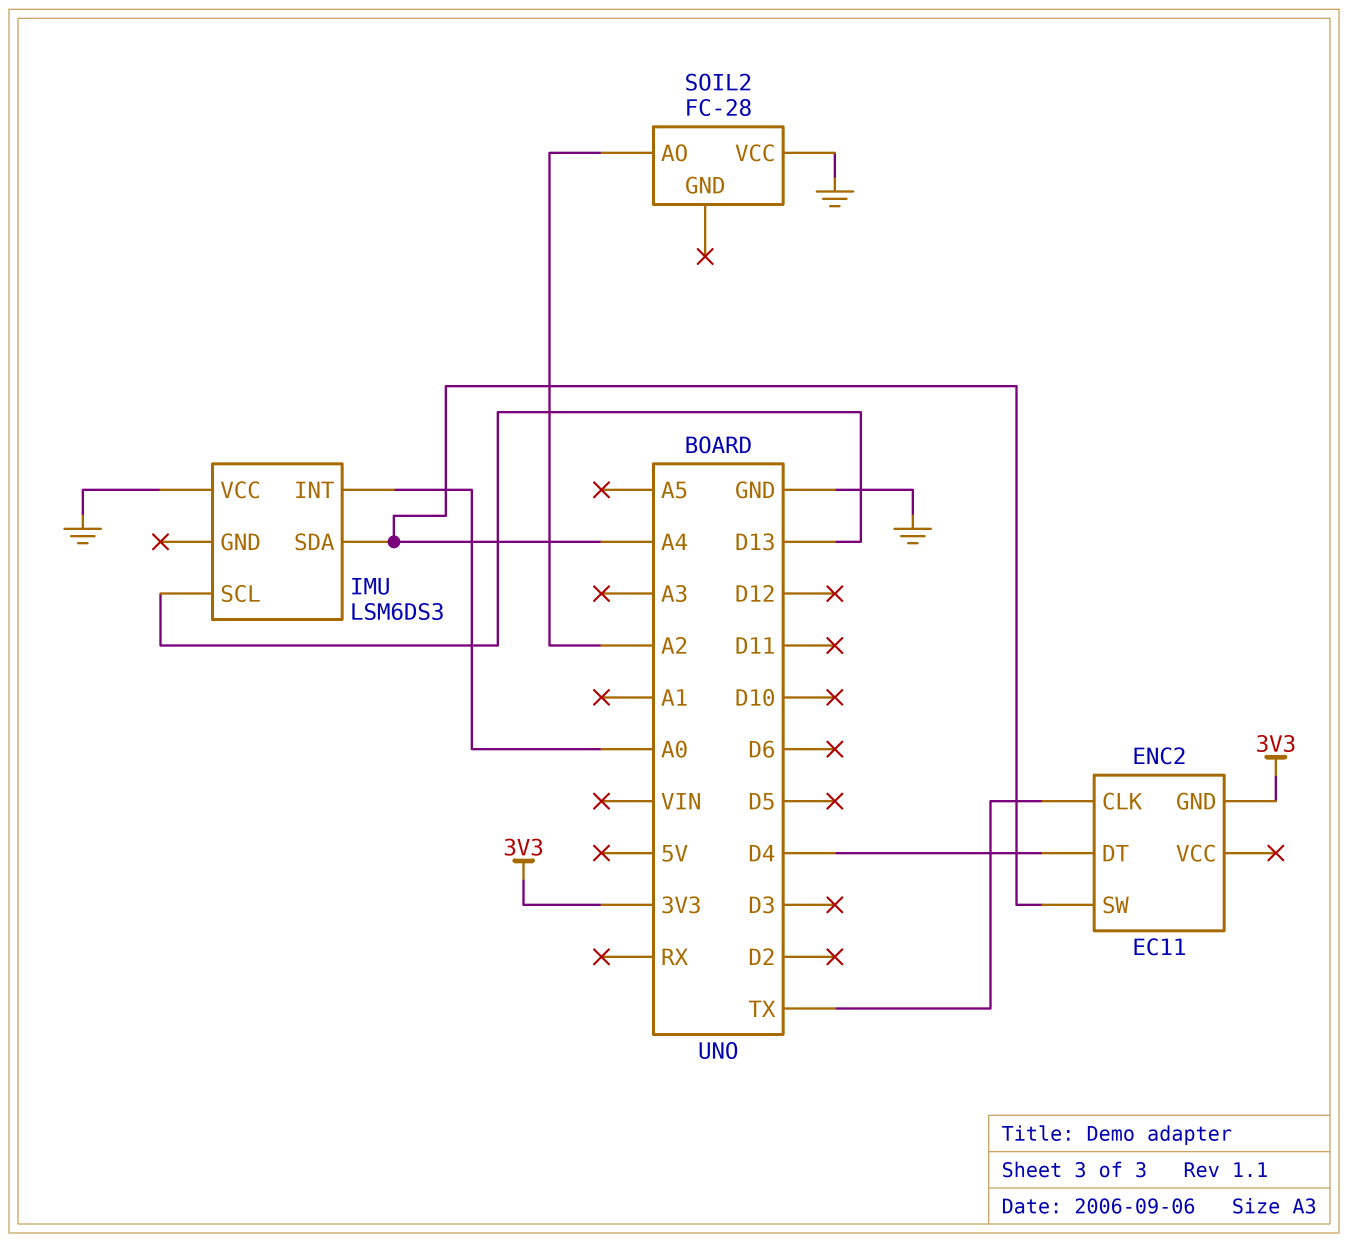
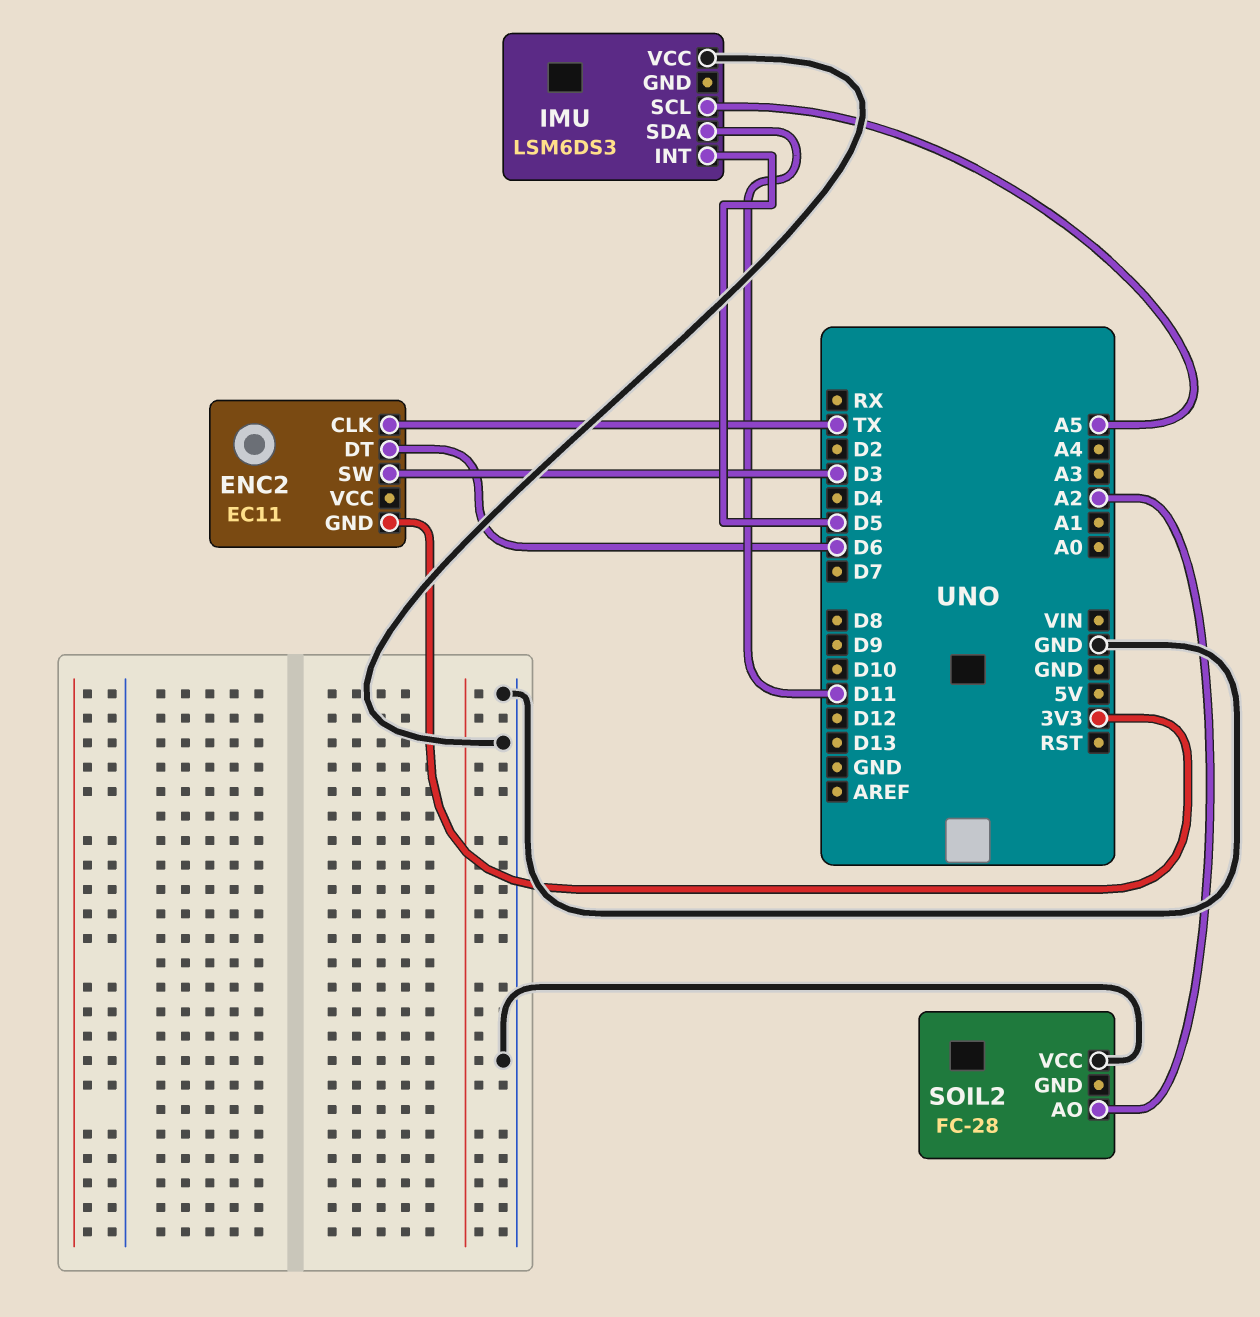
ENC2 pin DT: D4 -> D6
ENC2 pin SW: A4 -> D3
IMU pin INT: A0 -> D5
IMU pin SCL: D13 -> A5
IMU pin SDA: A4 -> D11

